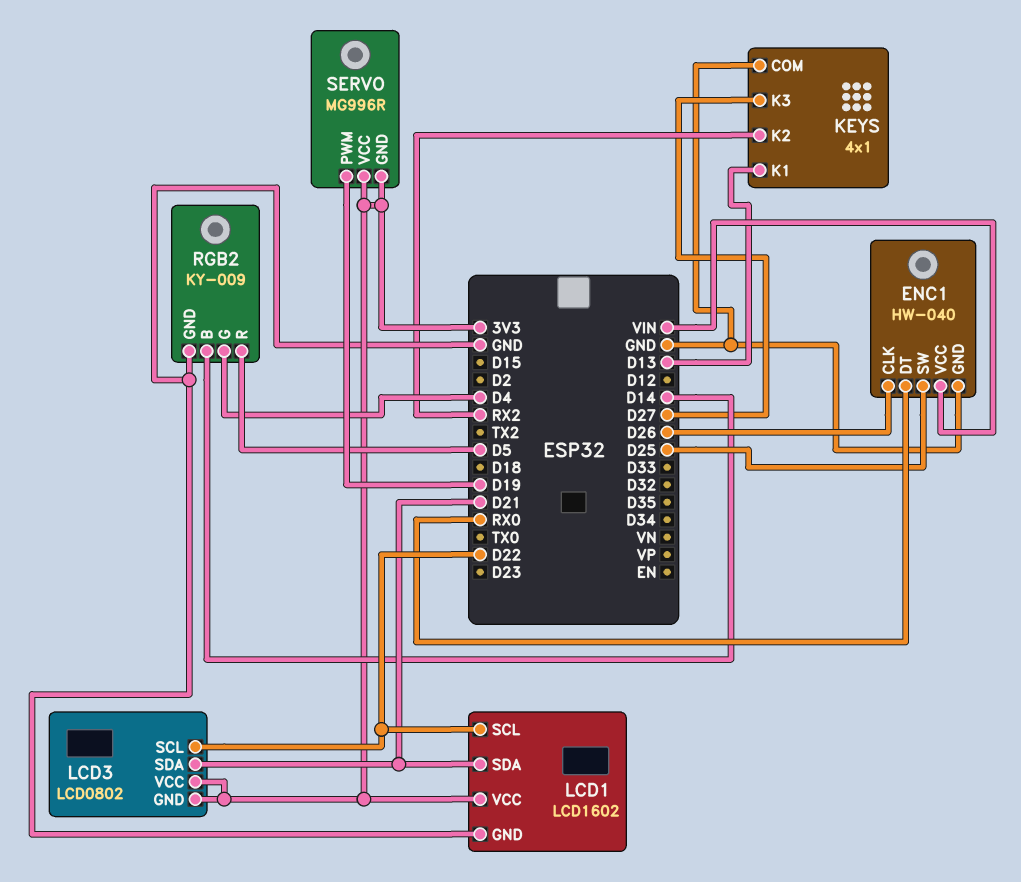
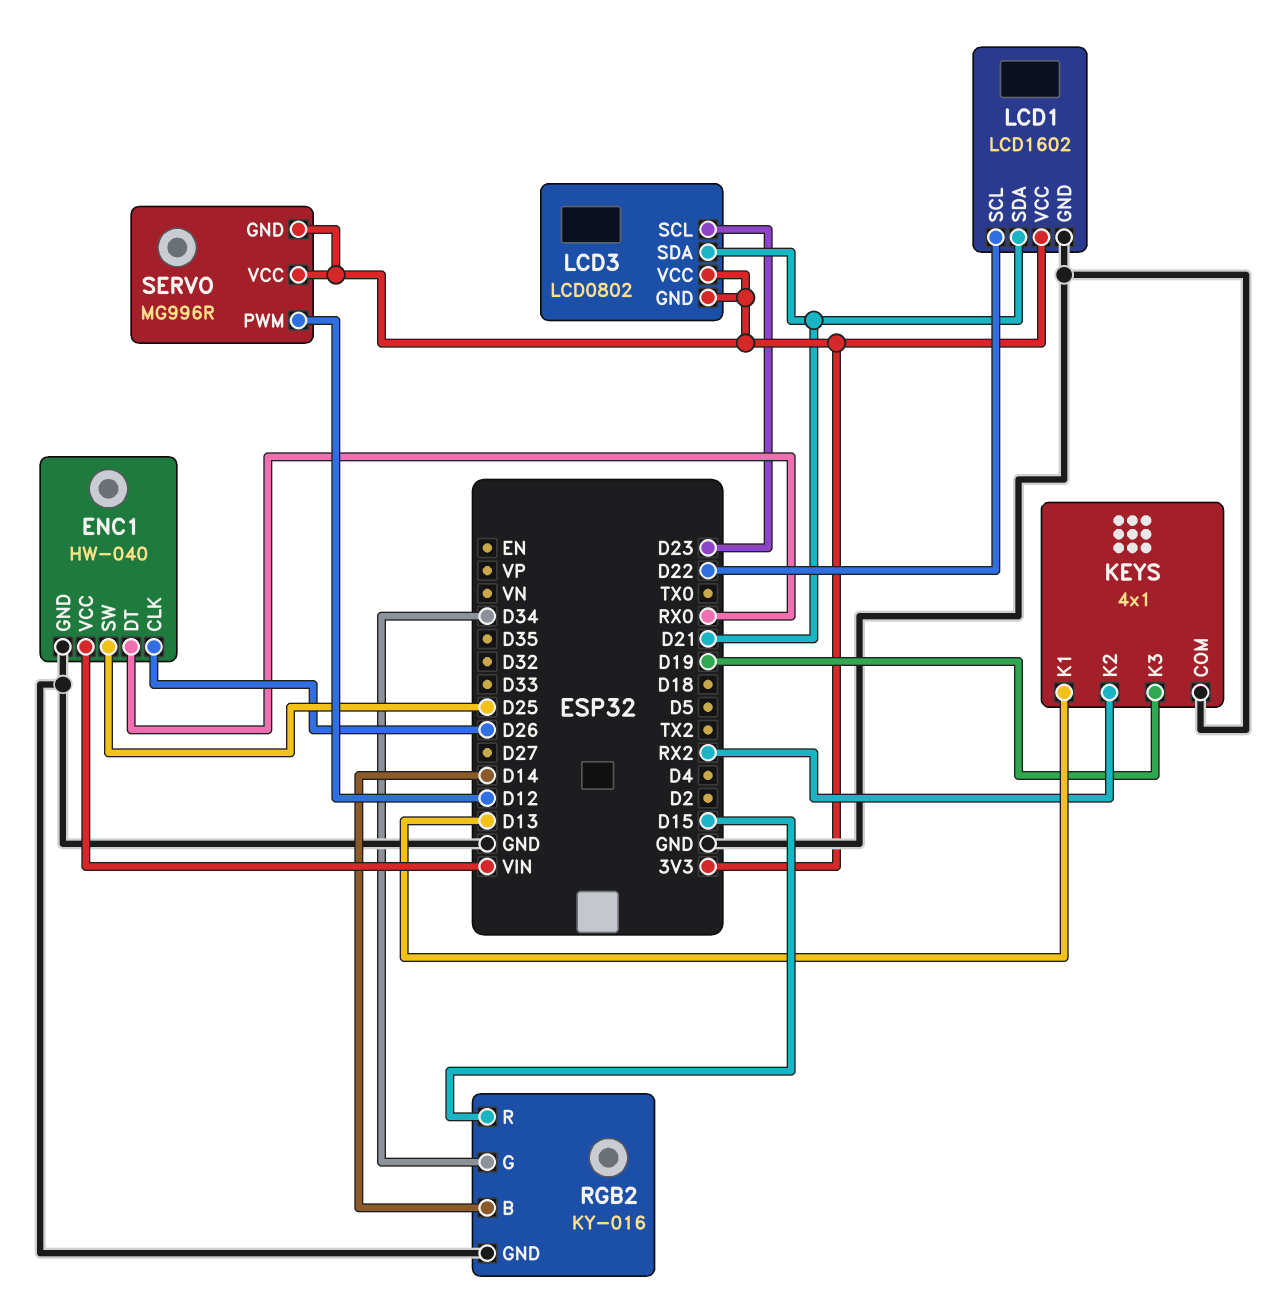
KEYS pin K3: D27 -> D19
LCD3 pin SCL: D22 -> D23
RGB2: KY-009 -> KY-016
RGB2 pin G: D4 -> D34
RGB2 pin R: D5 -> D15
SERVO pin PWM: D19 -> D12

